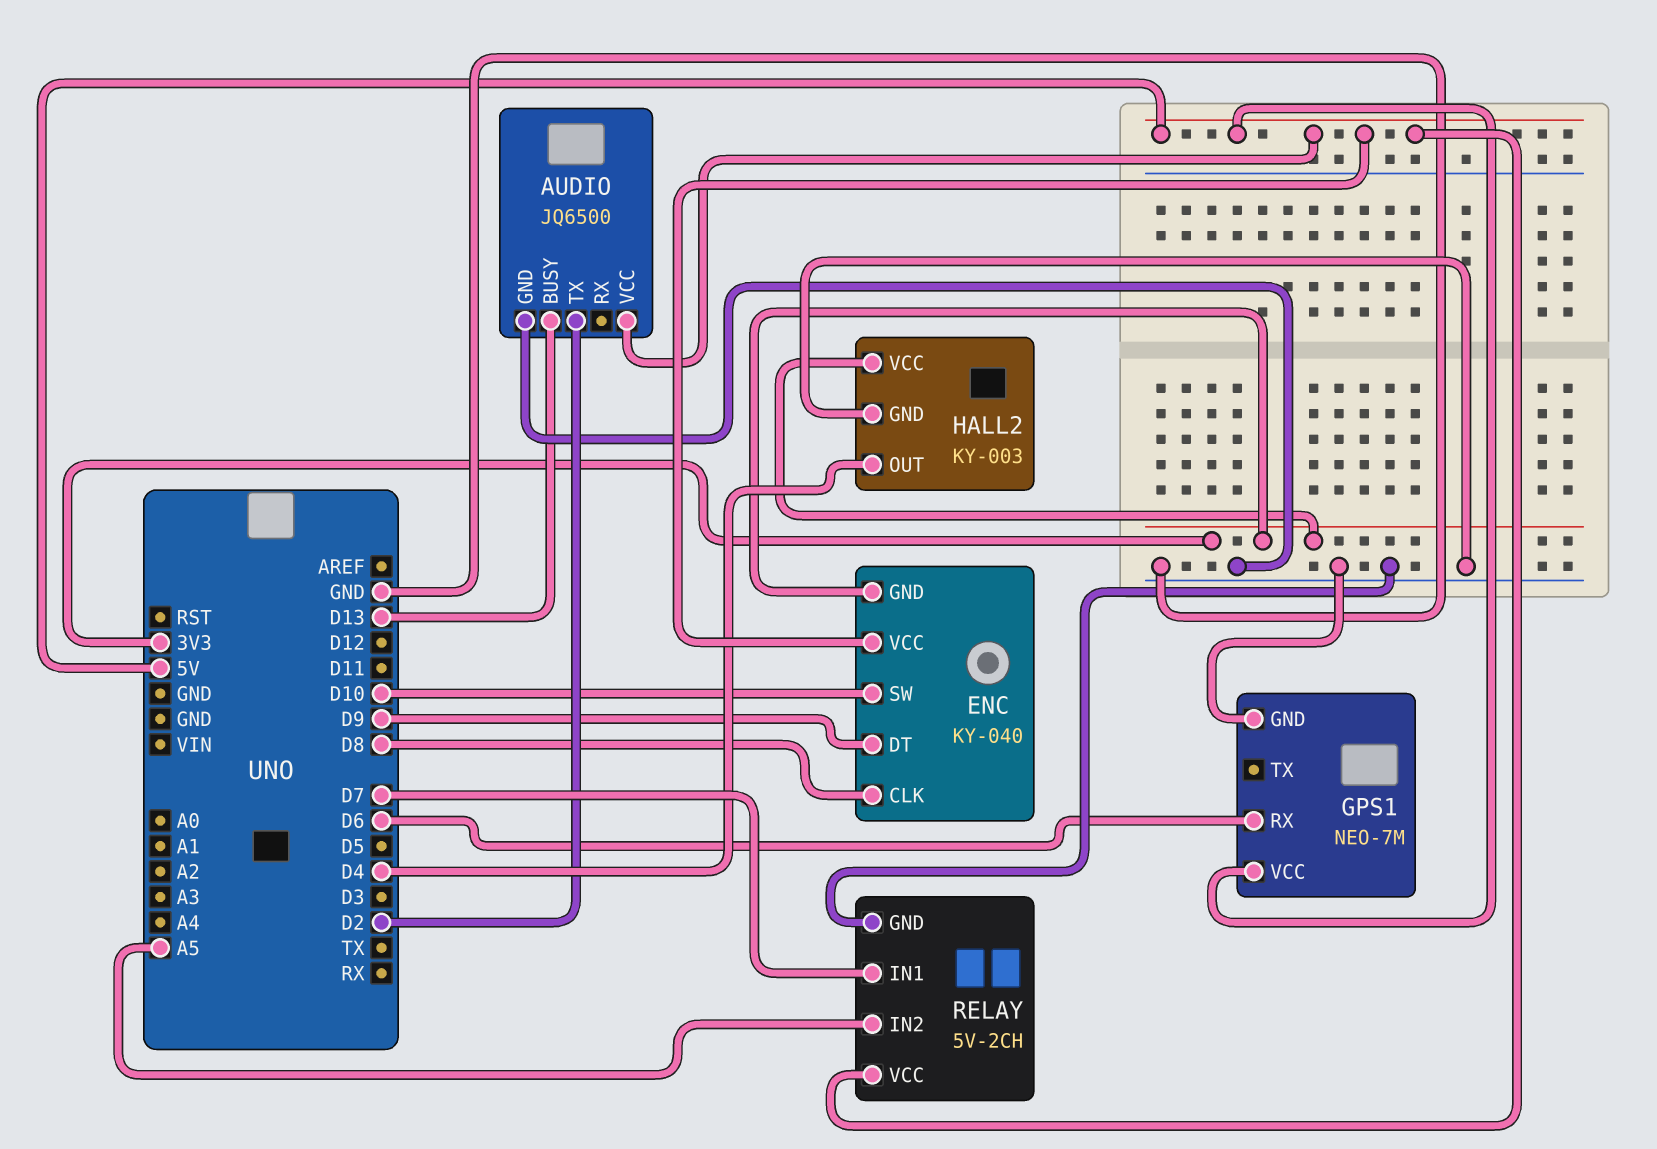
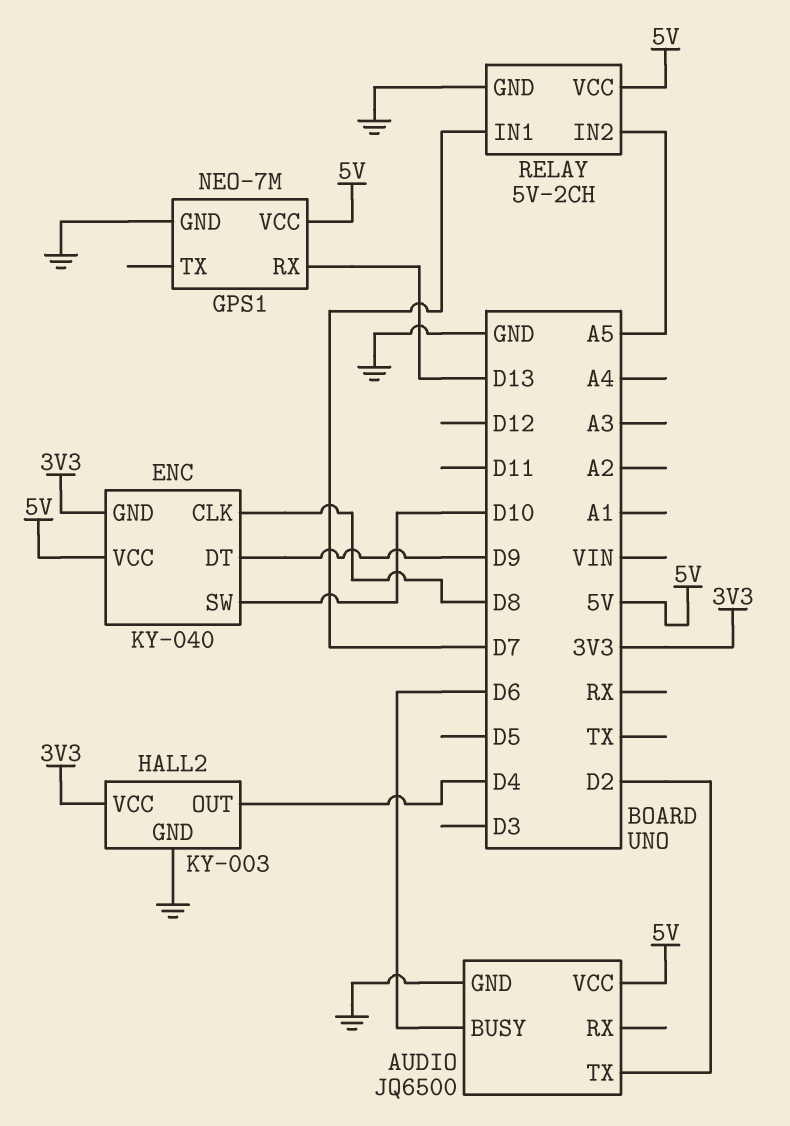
AUDIO pin BUSY: D13 -> D6
GPS1 pin RX: D6 -> D13

